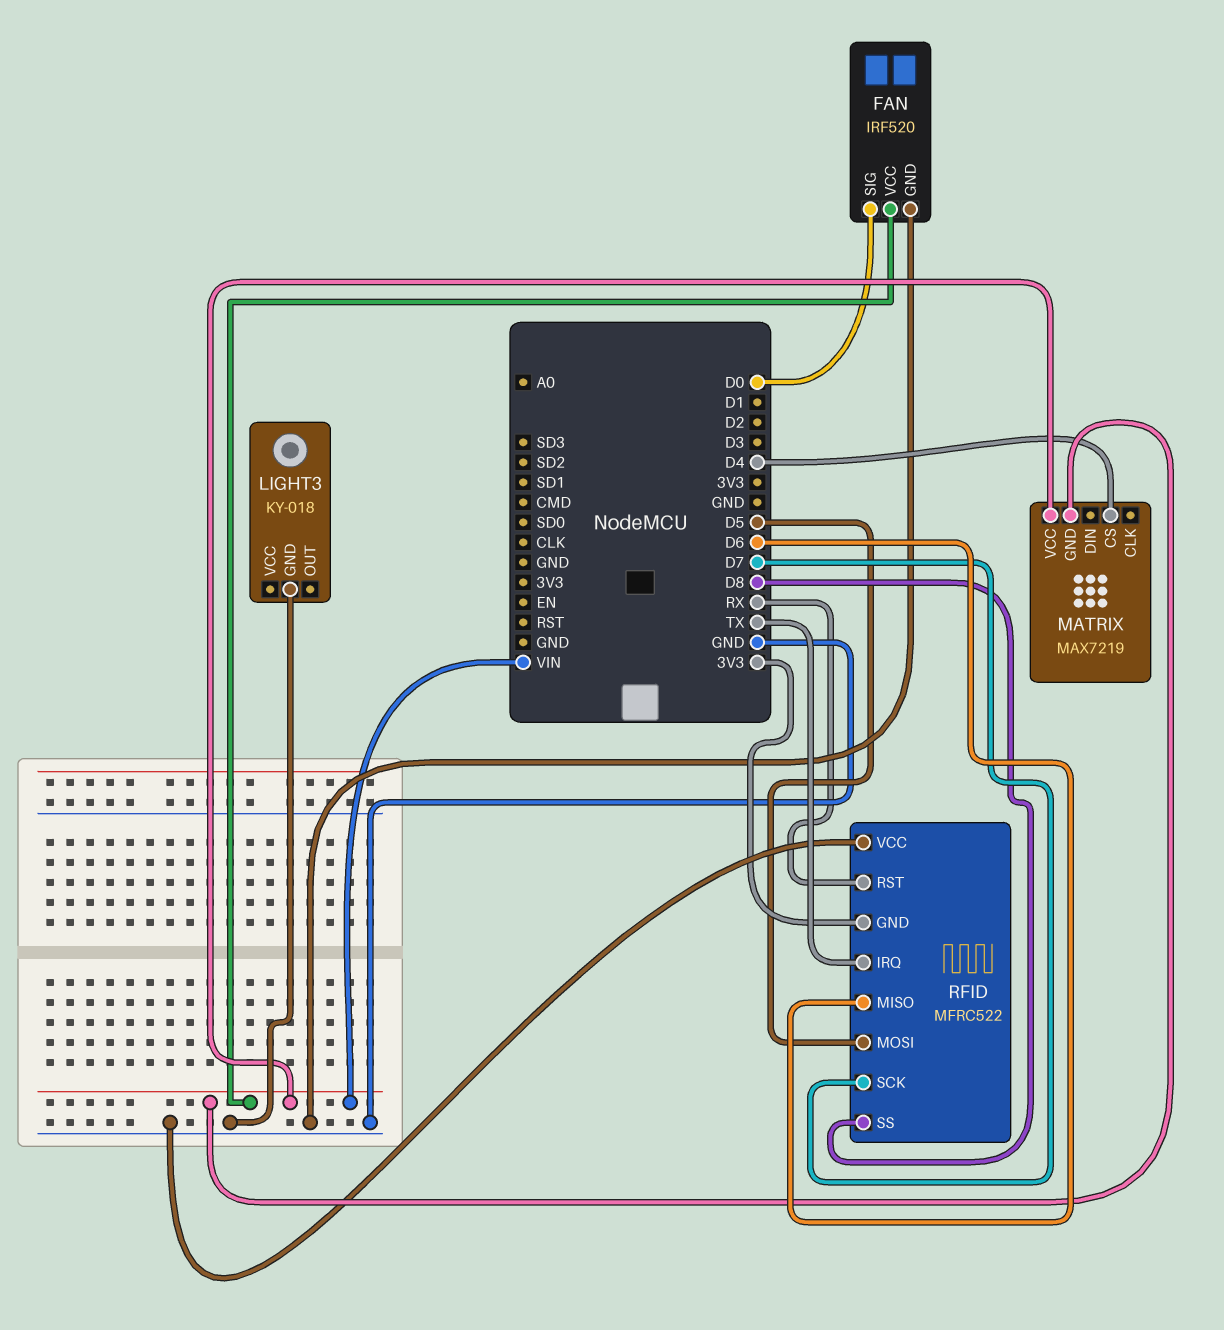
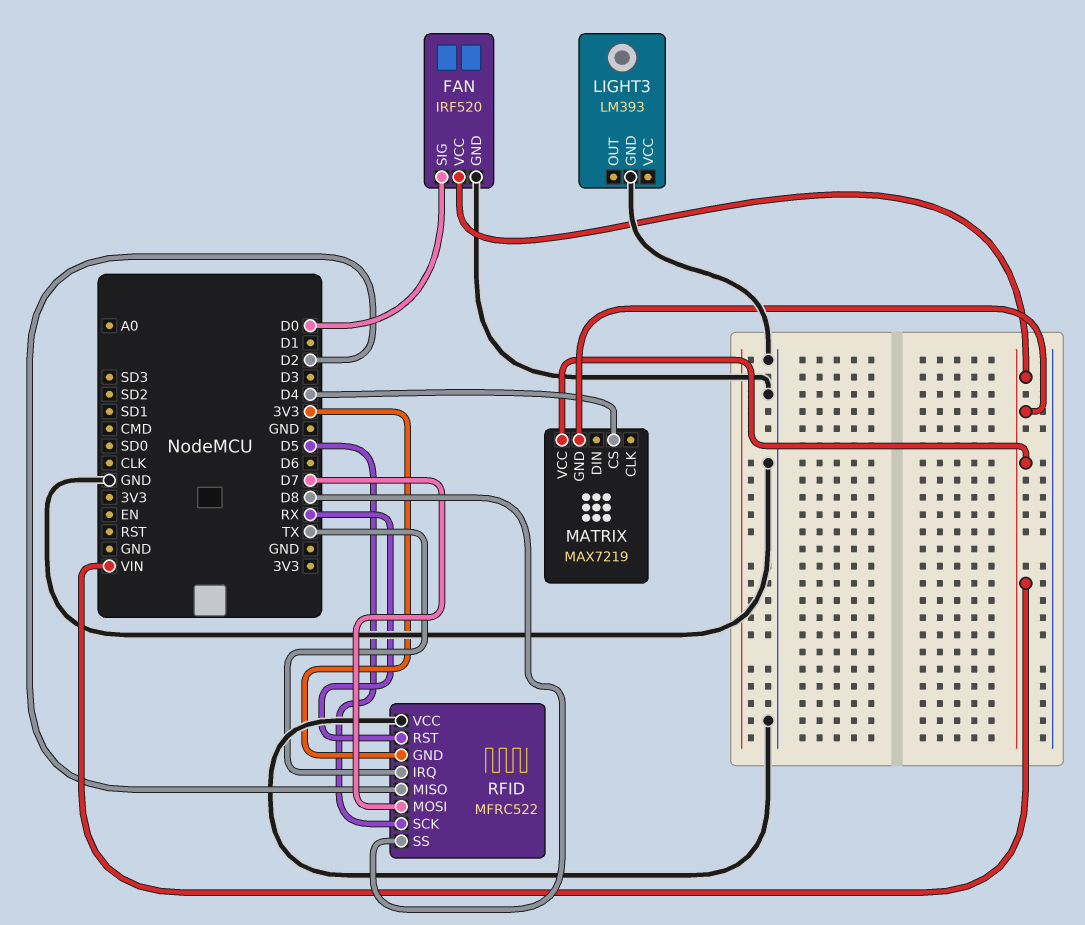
LIGHT3: KY-018 -> LM393
RFID pin MISO: D6 -> D2
RFID pin MOSI: D5 -> D7
RFID pin SCK: D7 -> D5

